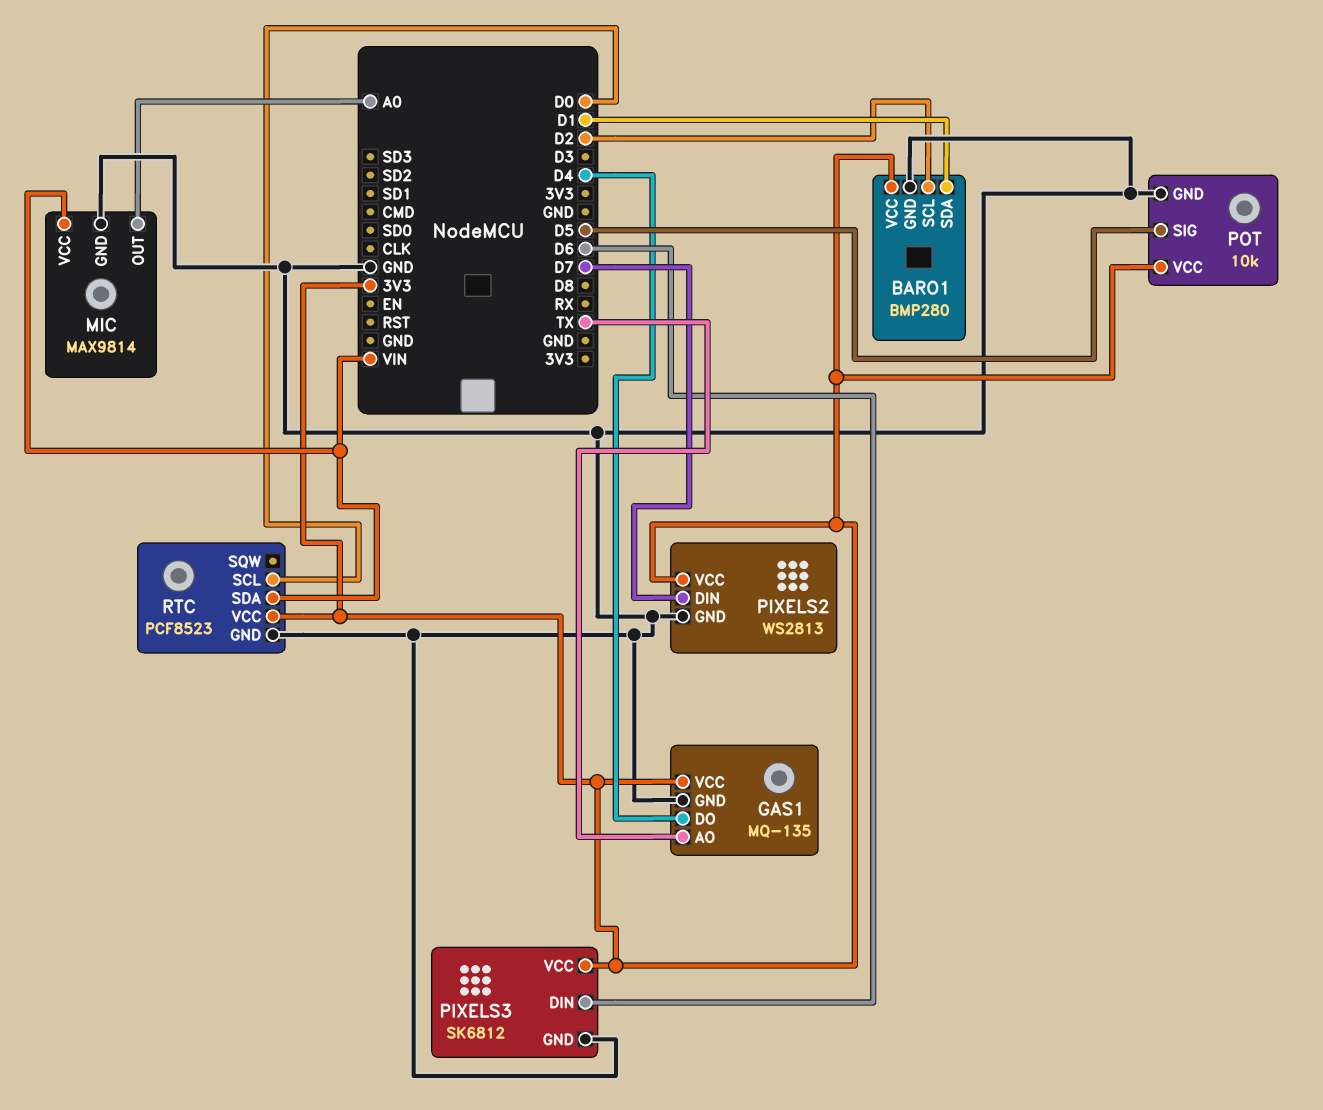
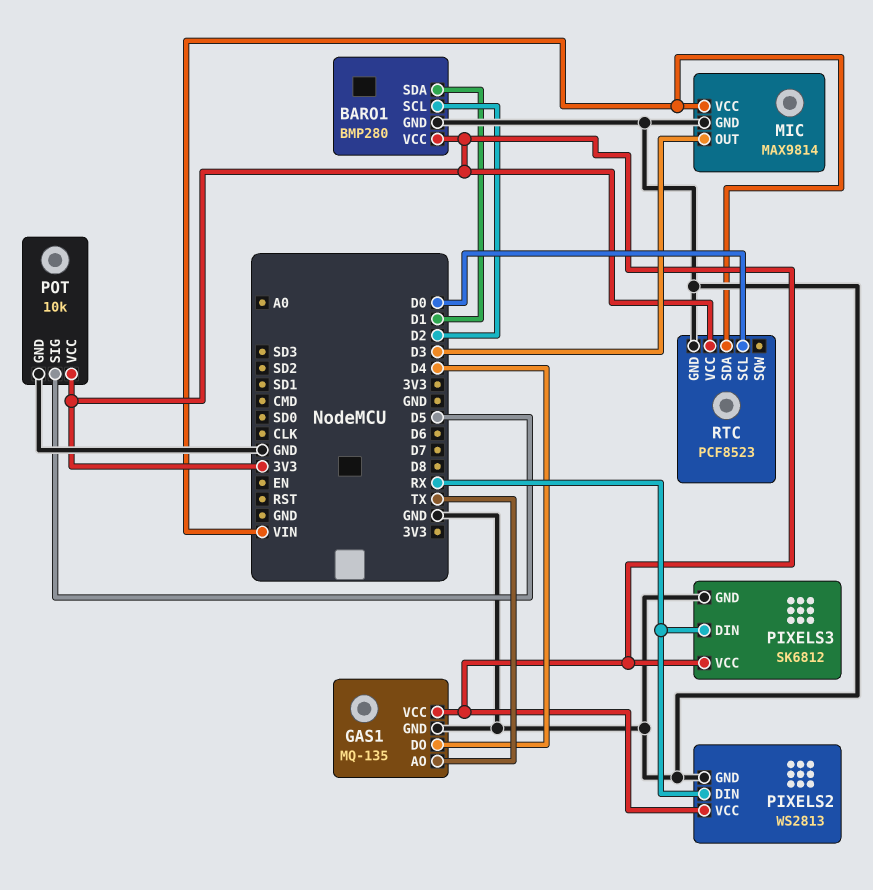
MIC pin OUT: A0 -> D3
PIXELS2 pin DIN: D7 -> RX
PIXELS3 pin DIN: D6 -> RX

